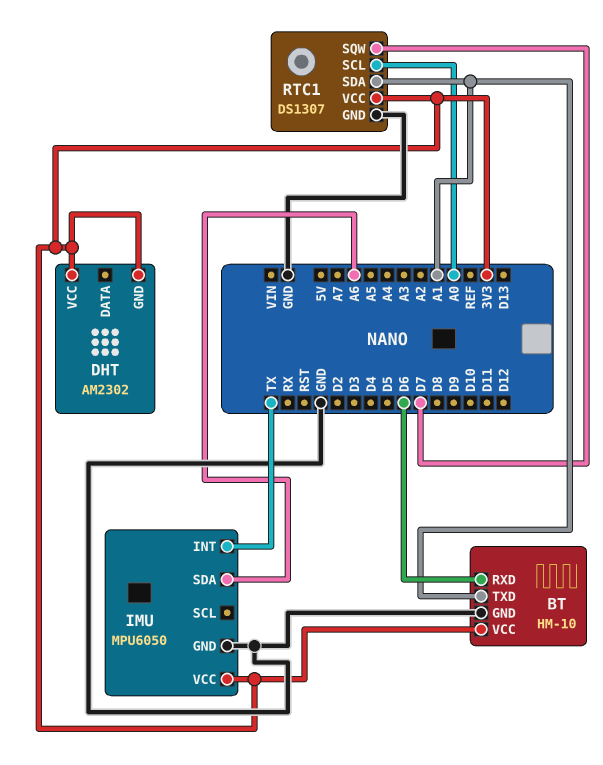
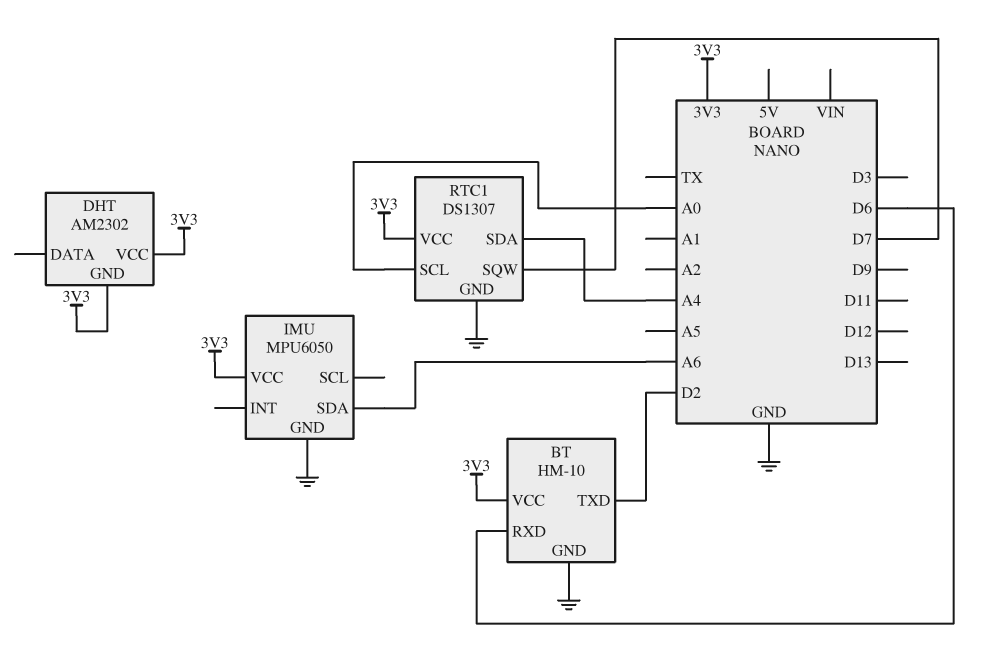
BT pin TXD: A1 -> D2
IMU pin INT: TX -> none
RTC1 pin SDA: A1 -> A4

